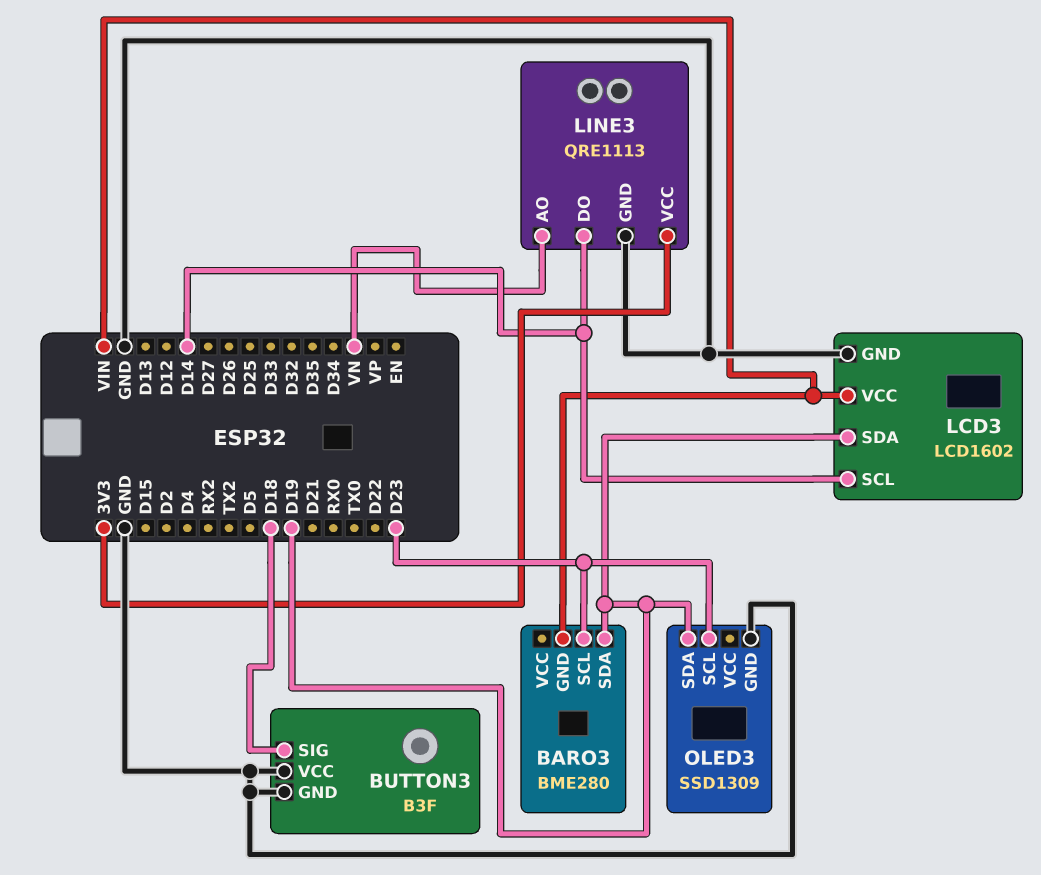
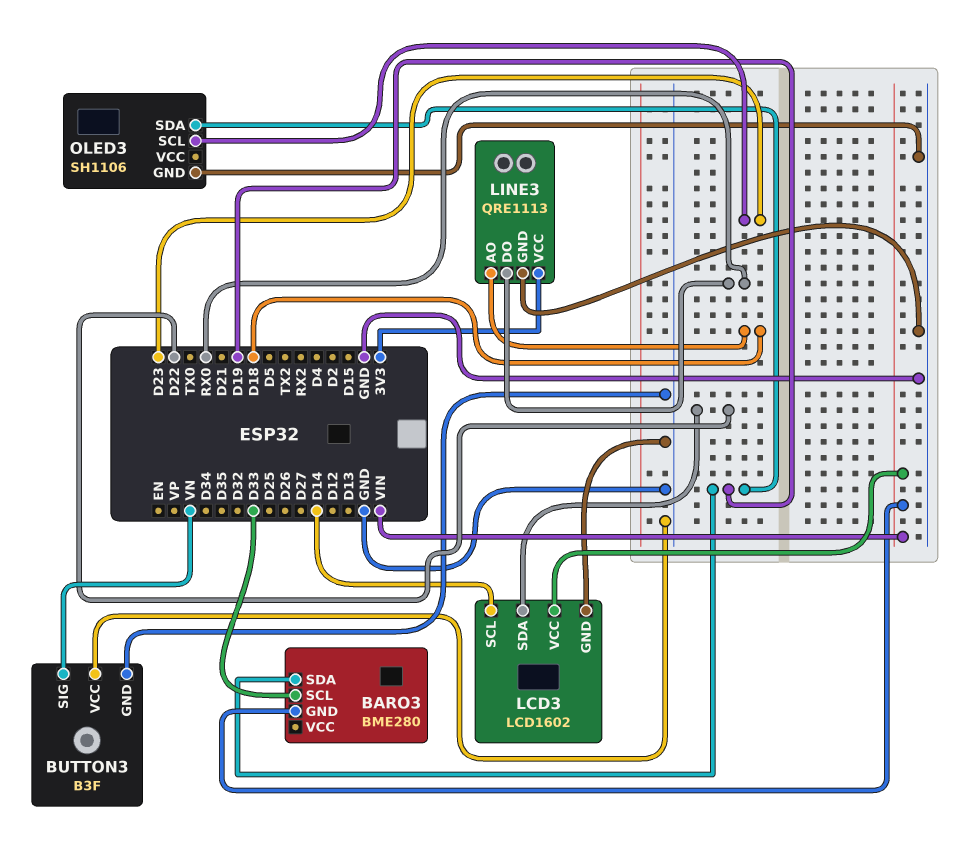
BARO3 pin SCL: D23 -> D33
BUTTON3 pin SIG: D18 -> VN
LCD3 pin SDA: D19 -> D22
LINE3 pin AO: VN -> D18
LINE3 pin DO: D14 -> RX0
OLED3: SSD1309 -> SH1106

